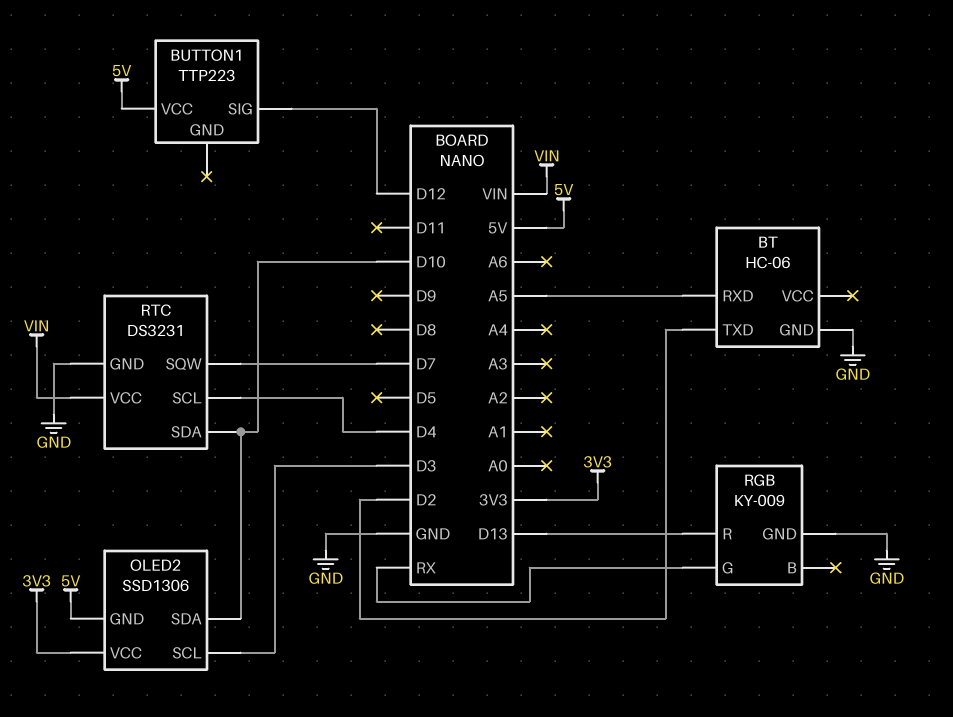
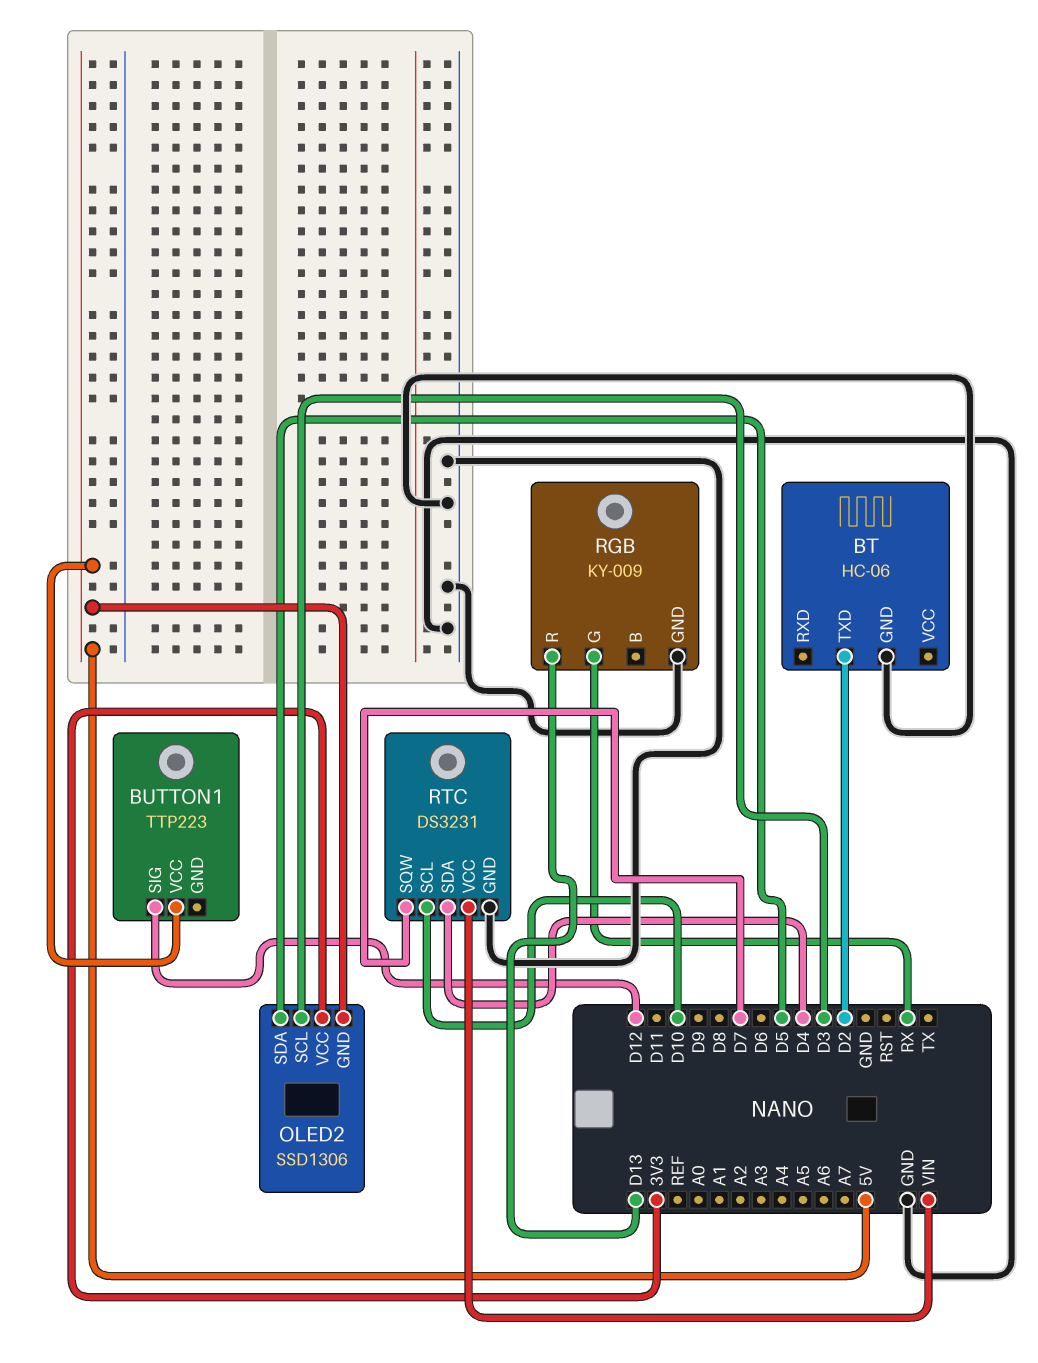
BT pin RXD: A5 -> none
OLED2 pin SDA: D10 -> D5
RTC pin SCL: D4 -> D10
RTC pin SDA: D10 -> D4

